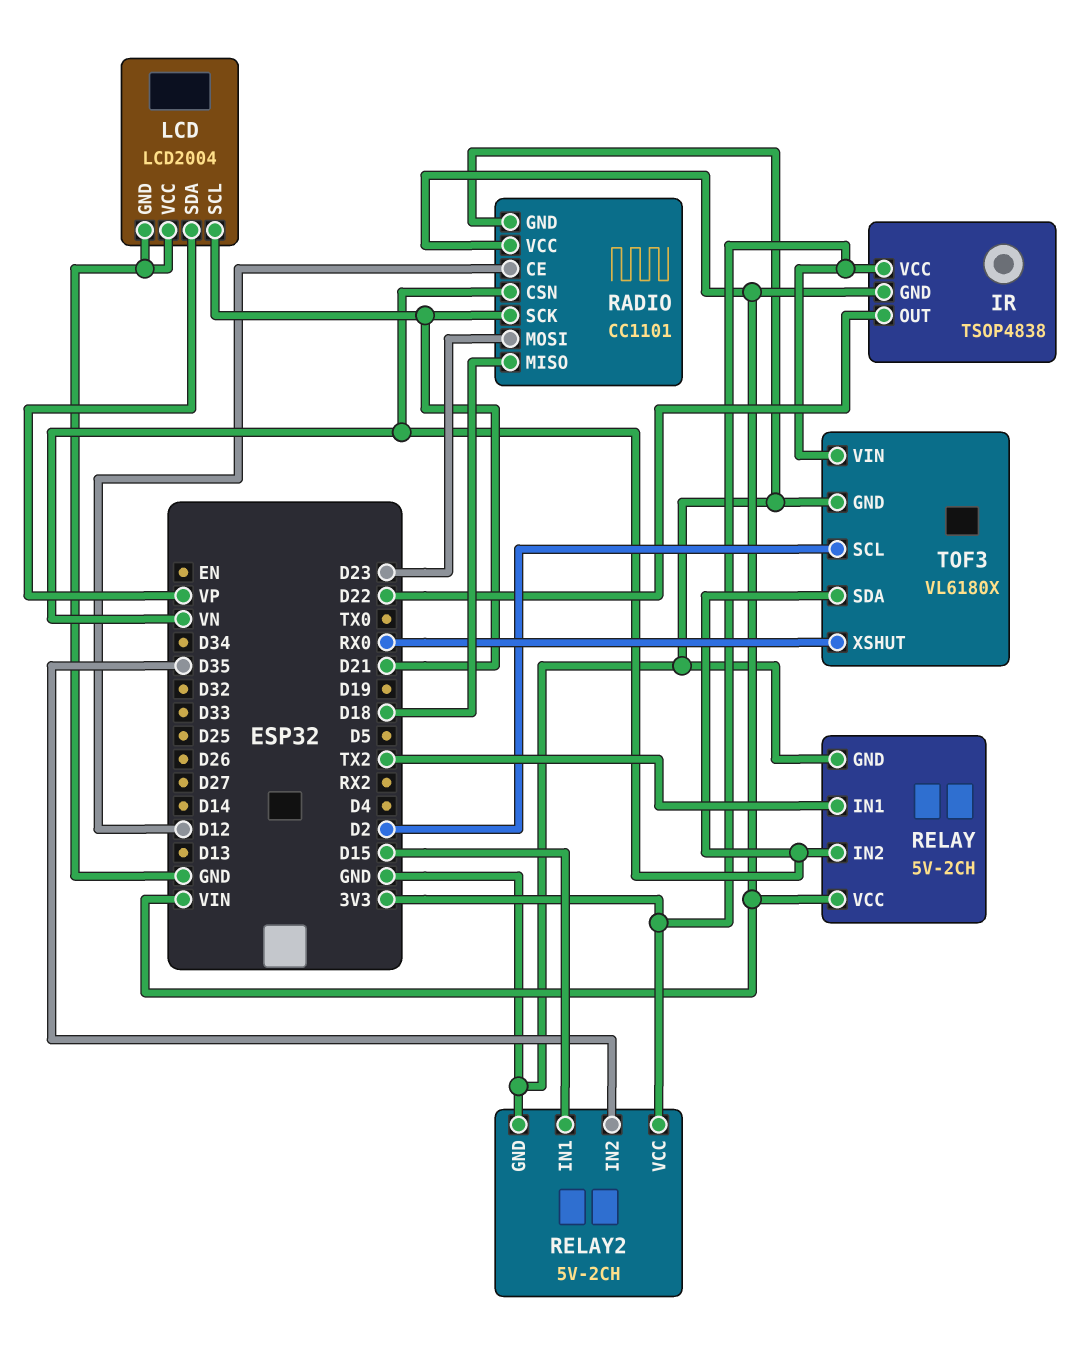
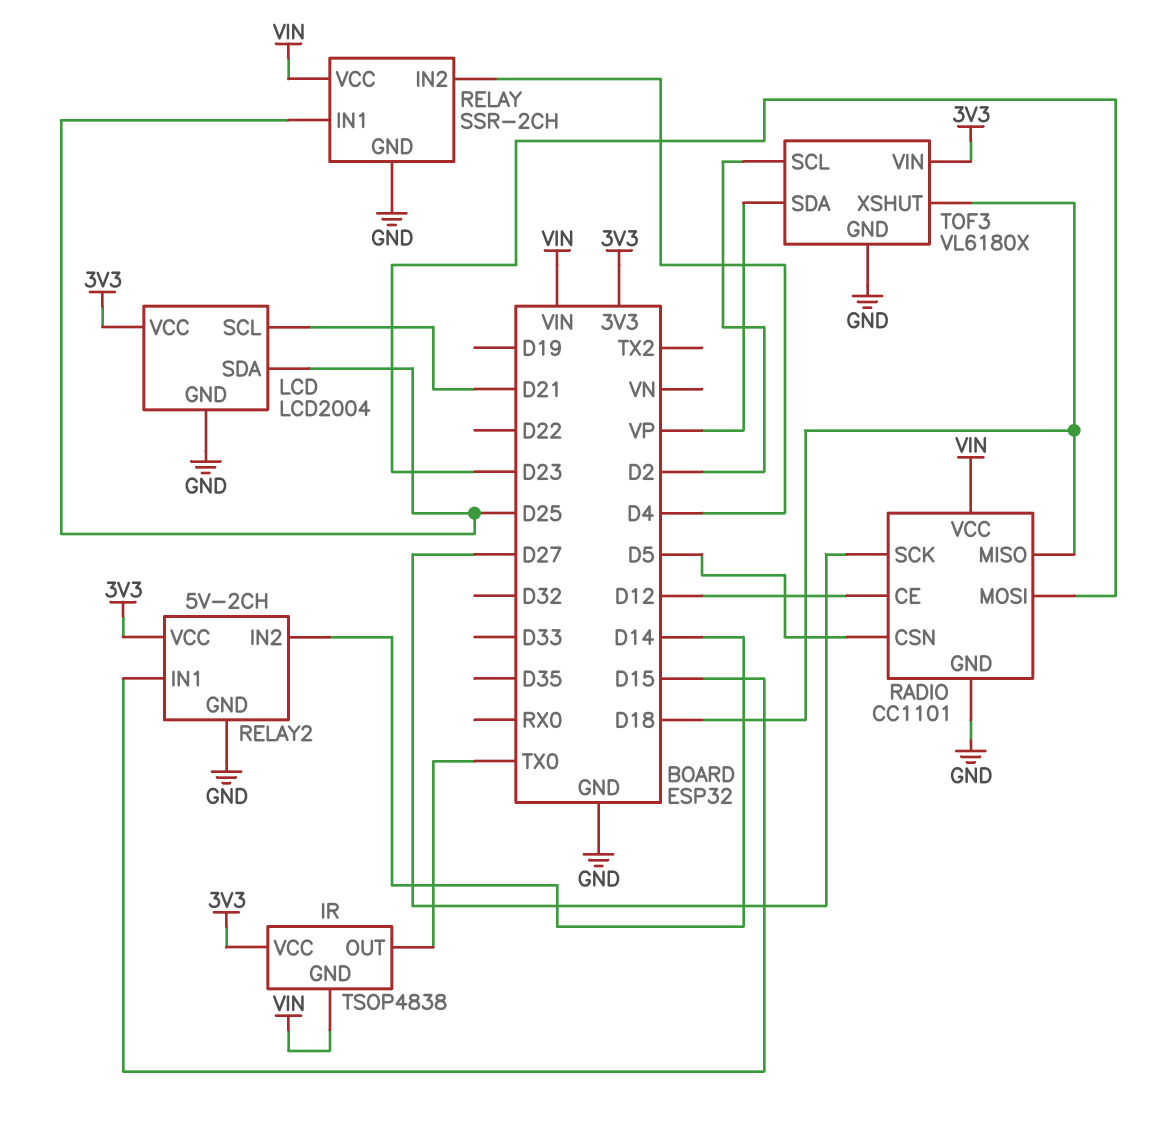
IR pin OUT: D22 -> TX0
LCD pin SDA: VP -> D25
LCD pin VCC: GND -> 3V3
RADIO pin CSN: VN -> D5
RADIO pin SCK: D21 -> D27
RELAY: 5V-2CH -> SSR-2CH
RELAY pin IN1: TX2 -> D25
RELAY pin IN2: VN -> D4
RELAY2 pin IN2: D35 -> D14
TOF3 pin SDA: VN -> VP
TOF3 pin XSHUT: RX0 -> D18

